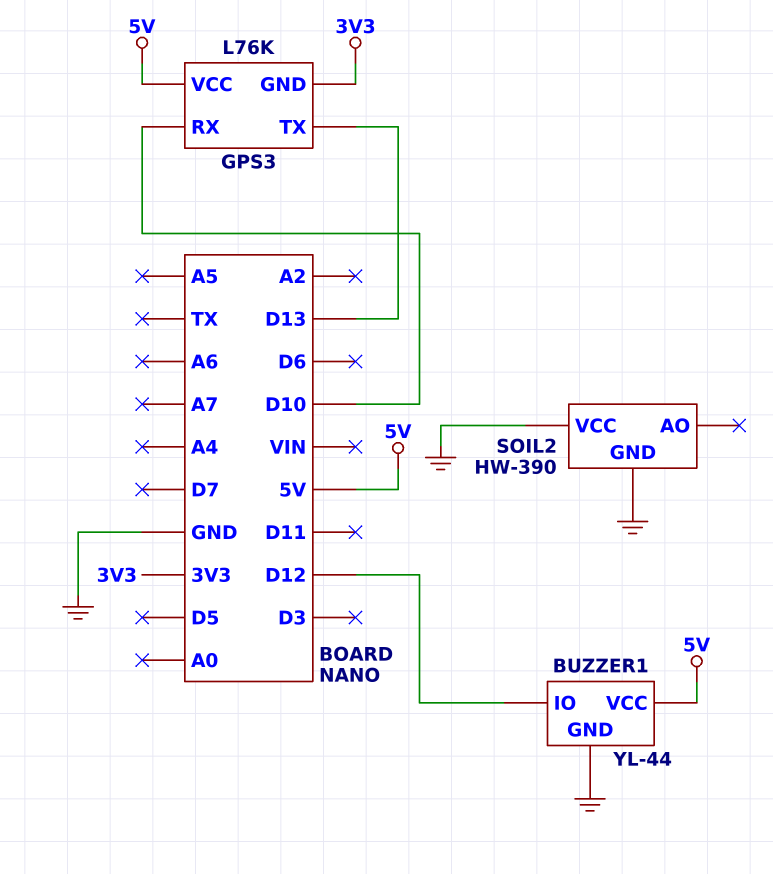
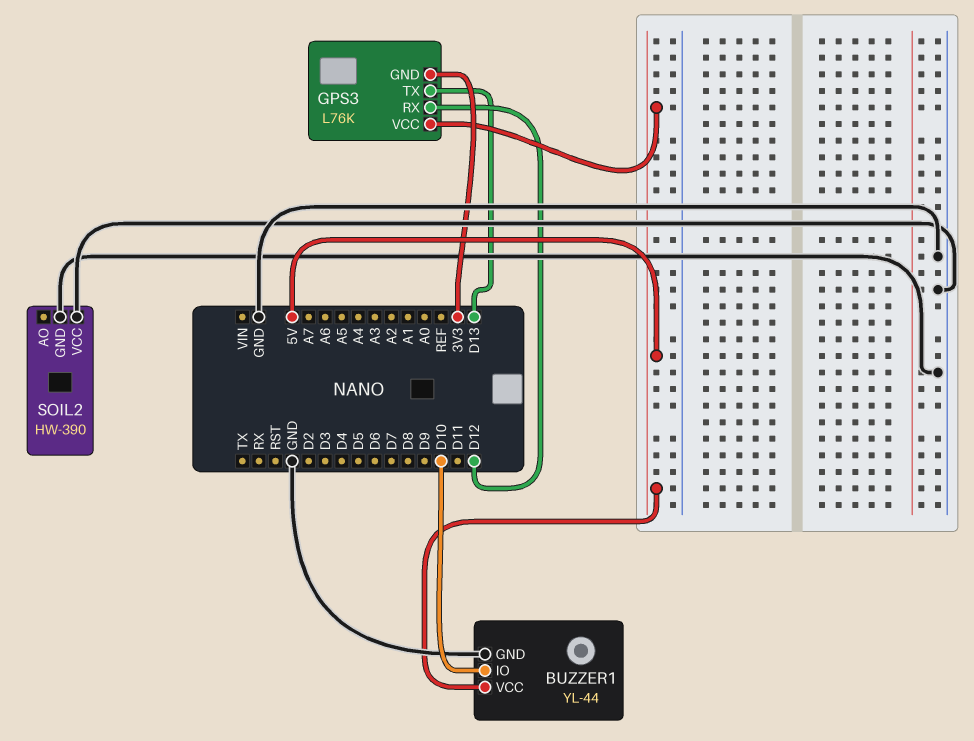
BUZZER1 pin IO: D12 -> D10
GPS3 pin RX: D10 -> D12

